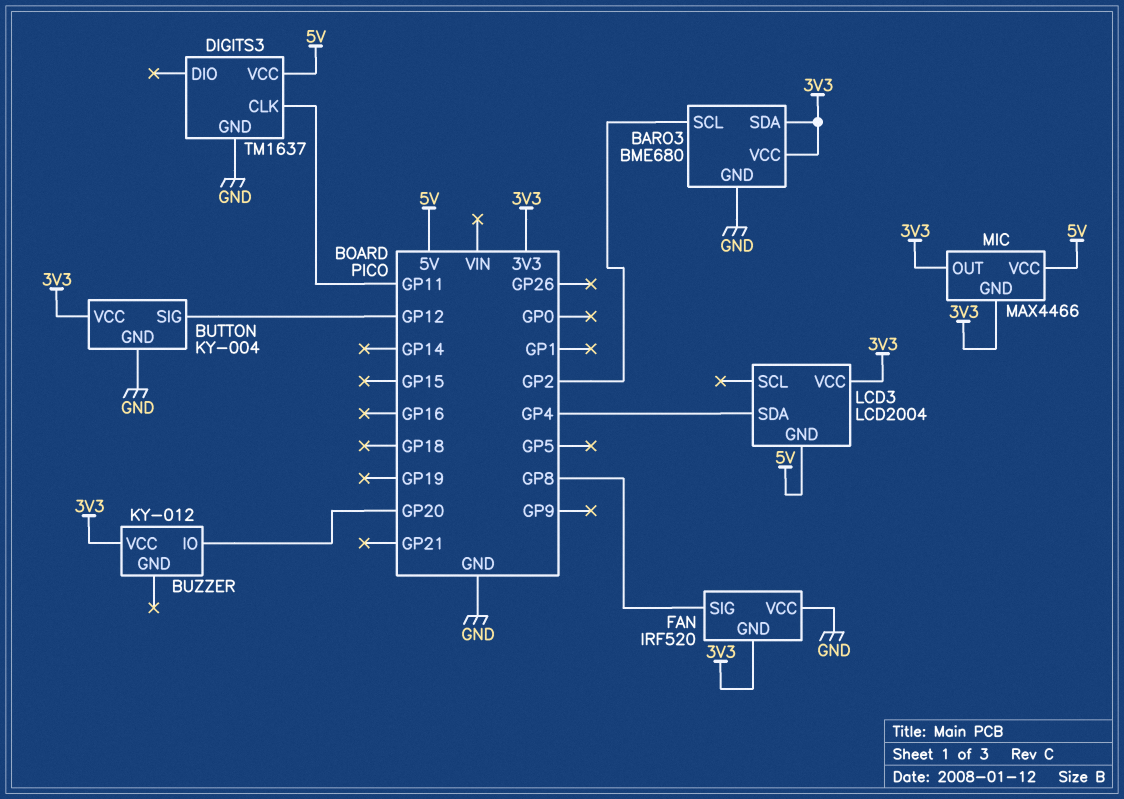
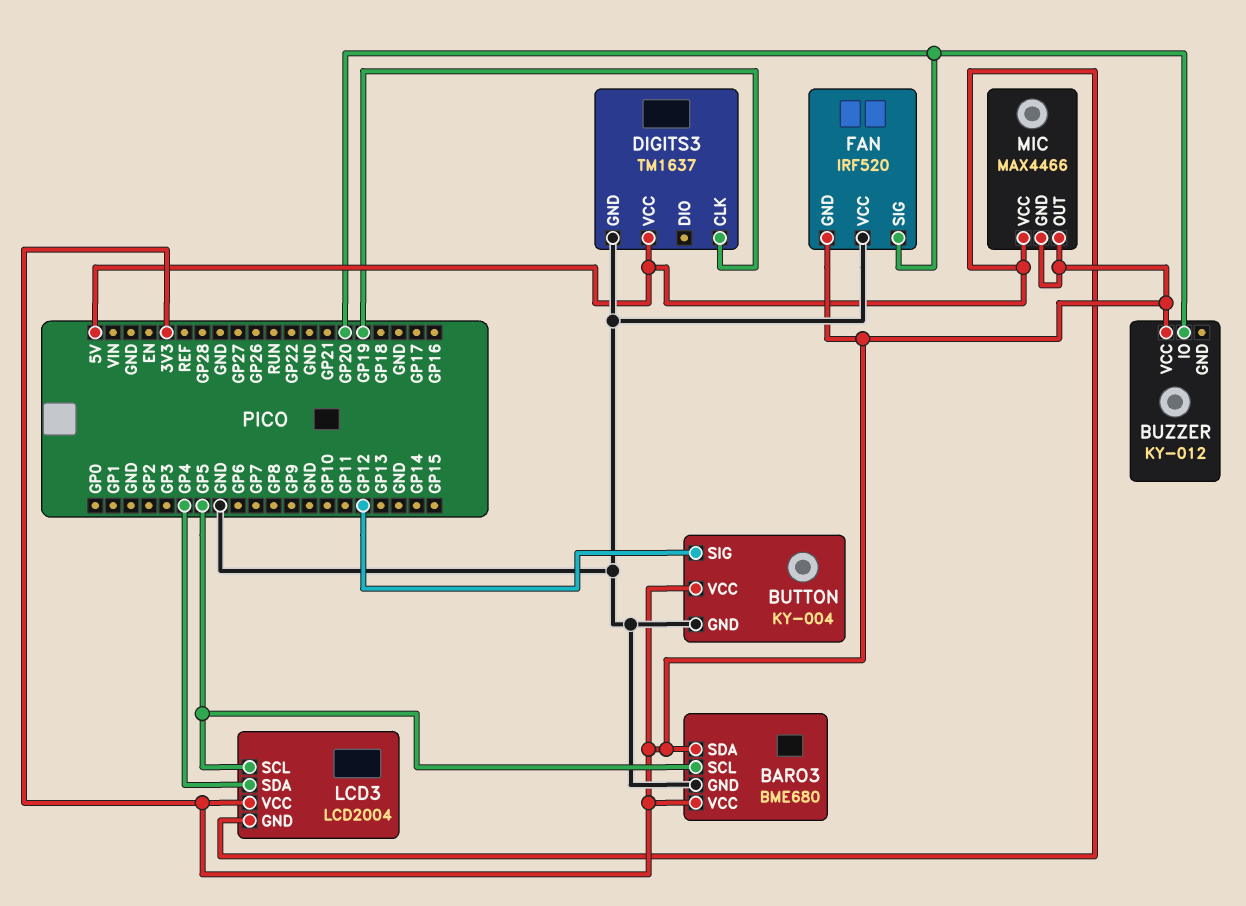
BARO3 pin SCL: GP2 -> GP5
DIGITS3 pin CLK: GP11 -> GP19
FAN pin SIG: GP8 -> GP20
LCD3 pin SCL: none -> GP5

